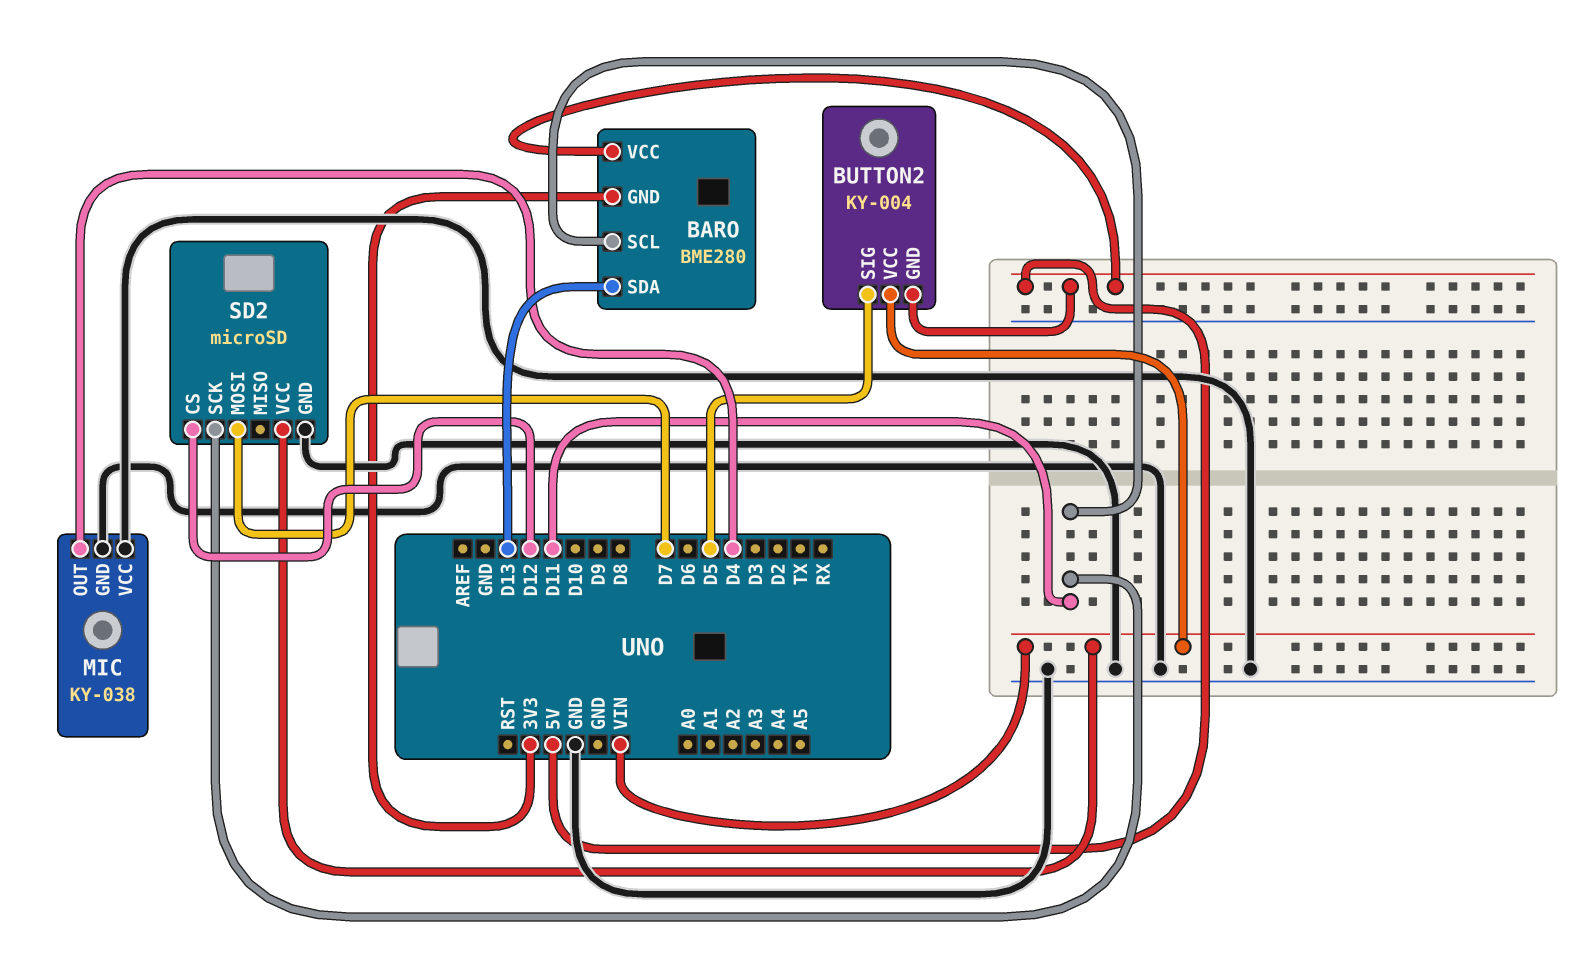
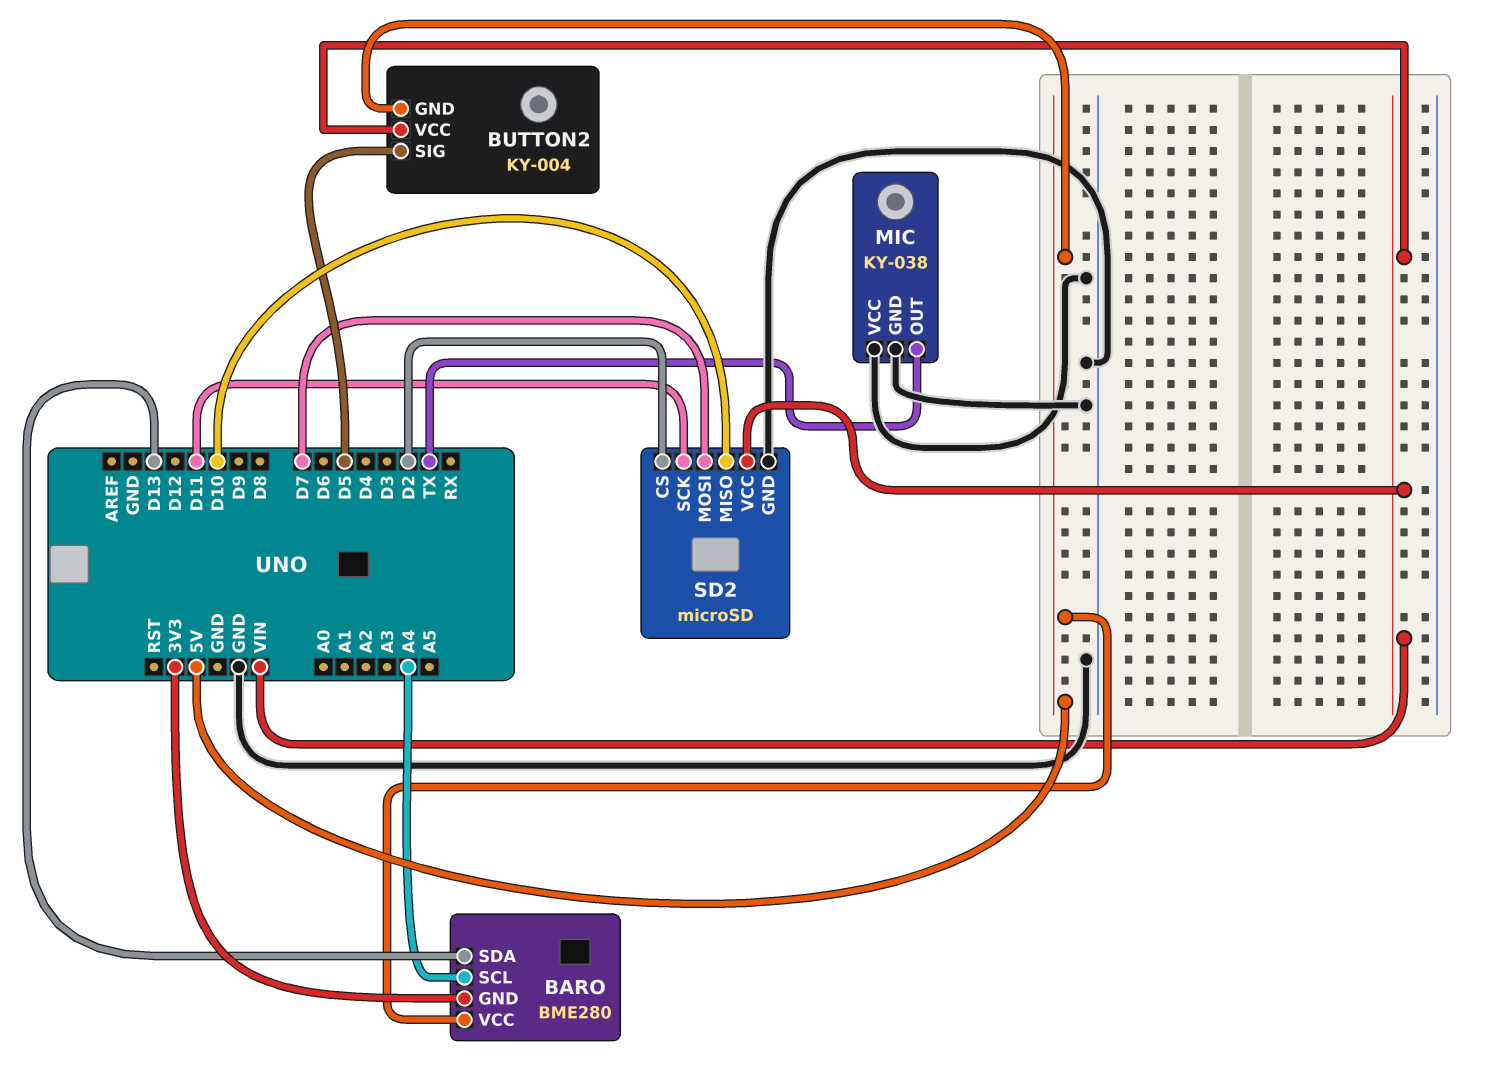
BARO pin SCL: D11 -> A4
MIC pin OUT: D4 -> TX
SD2 pin CS: D12 -> D2
SD2 pin MISO: none -> D10

